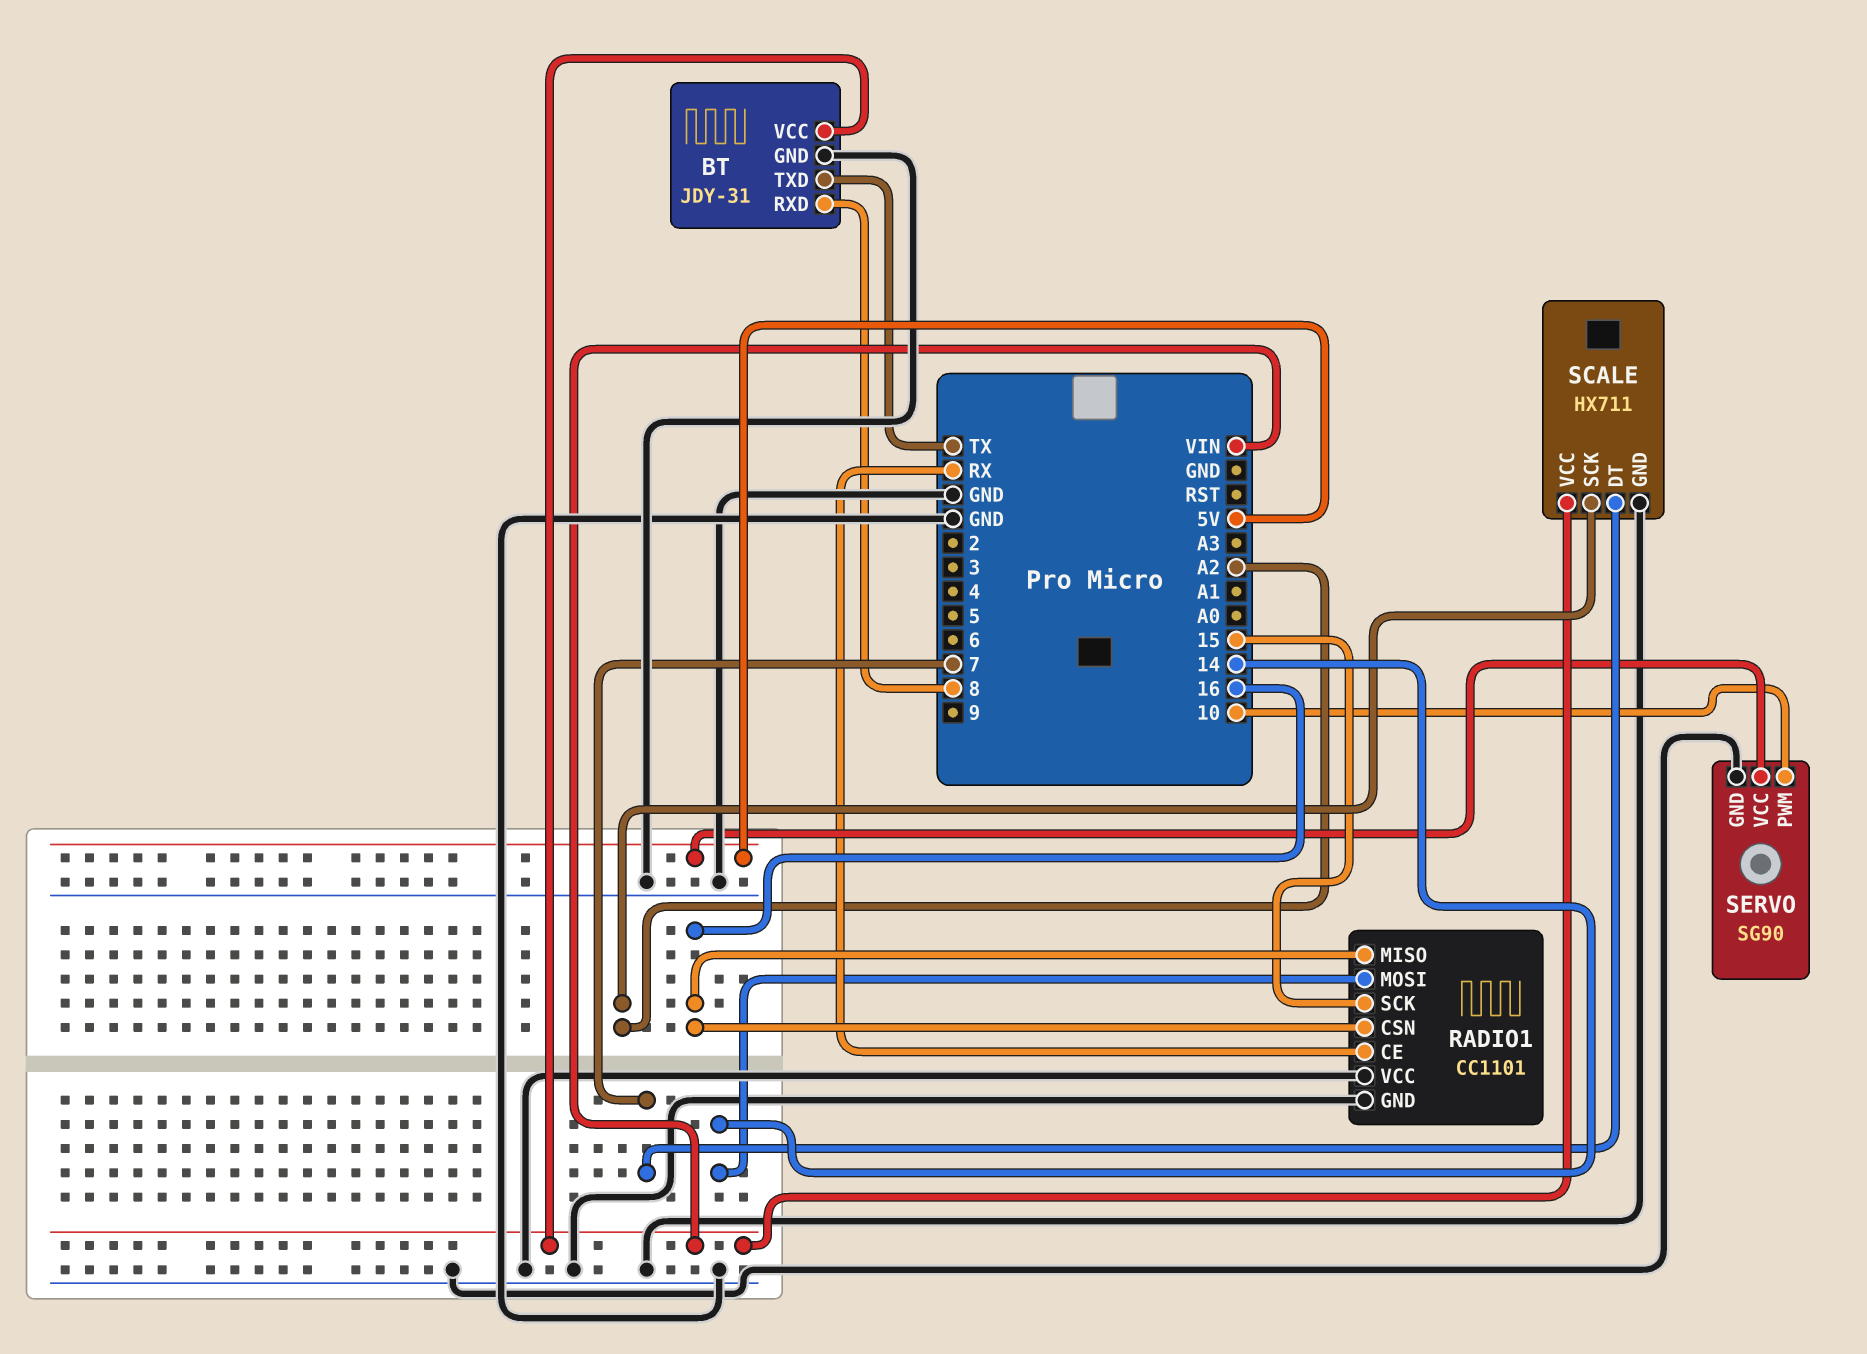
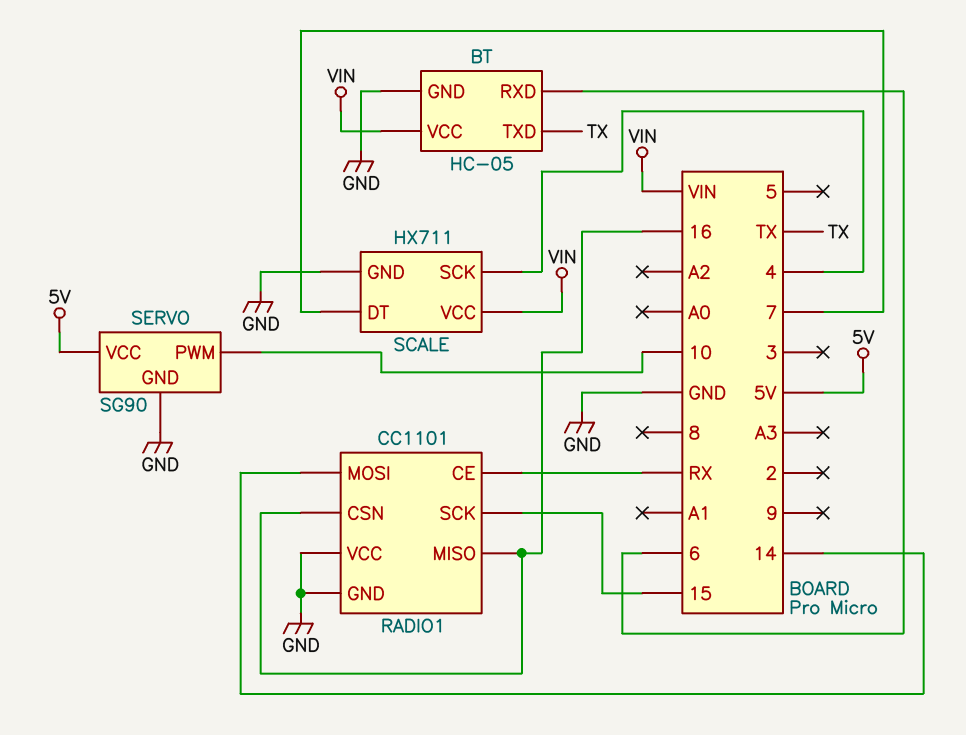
BT: JDY-31 -> HC-05
BT pin RXD: 8 -> 6
SCALE pin SCK: A2 -> 4

